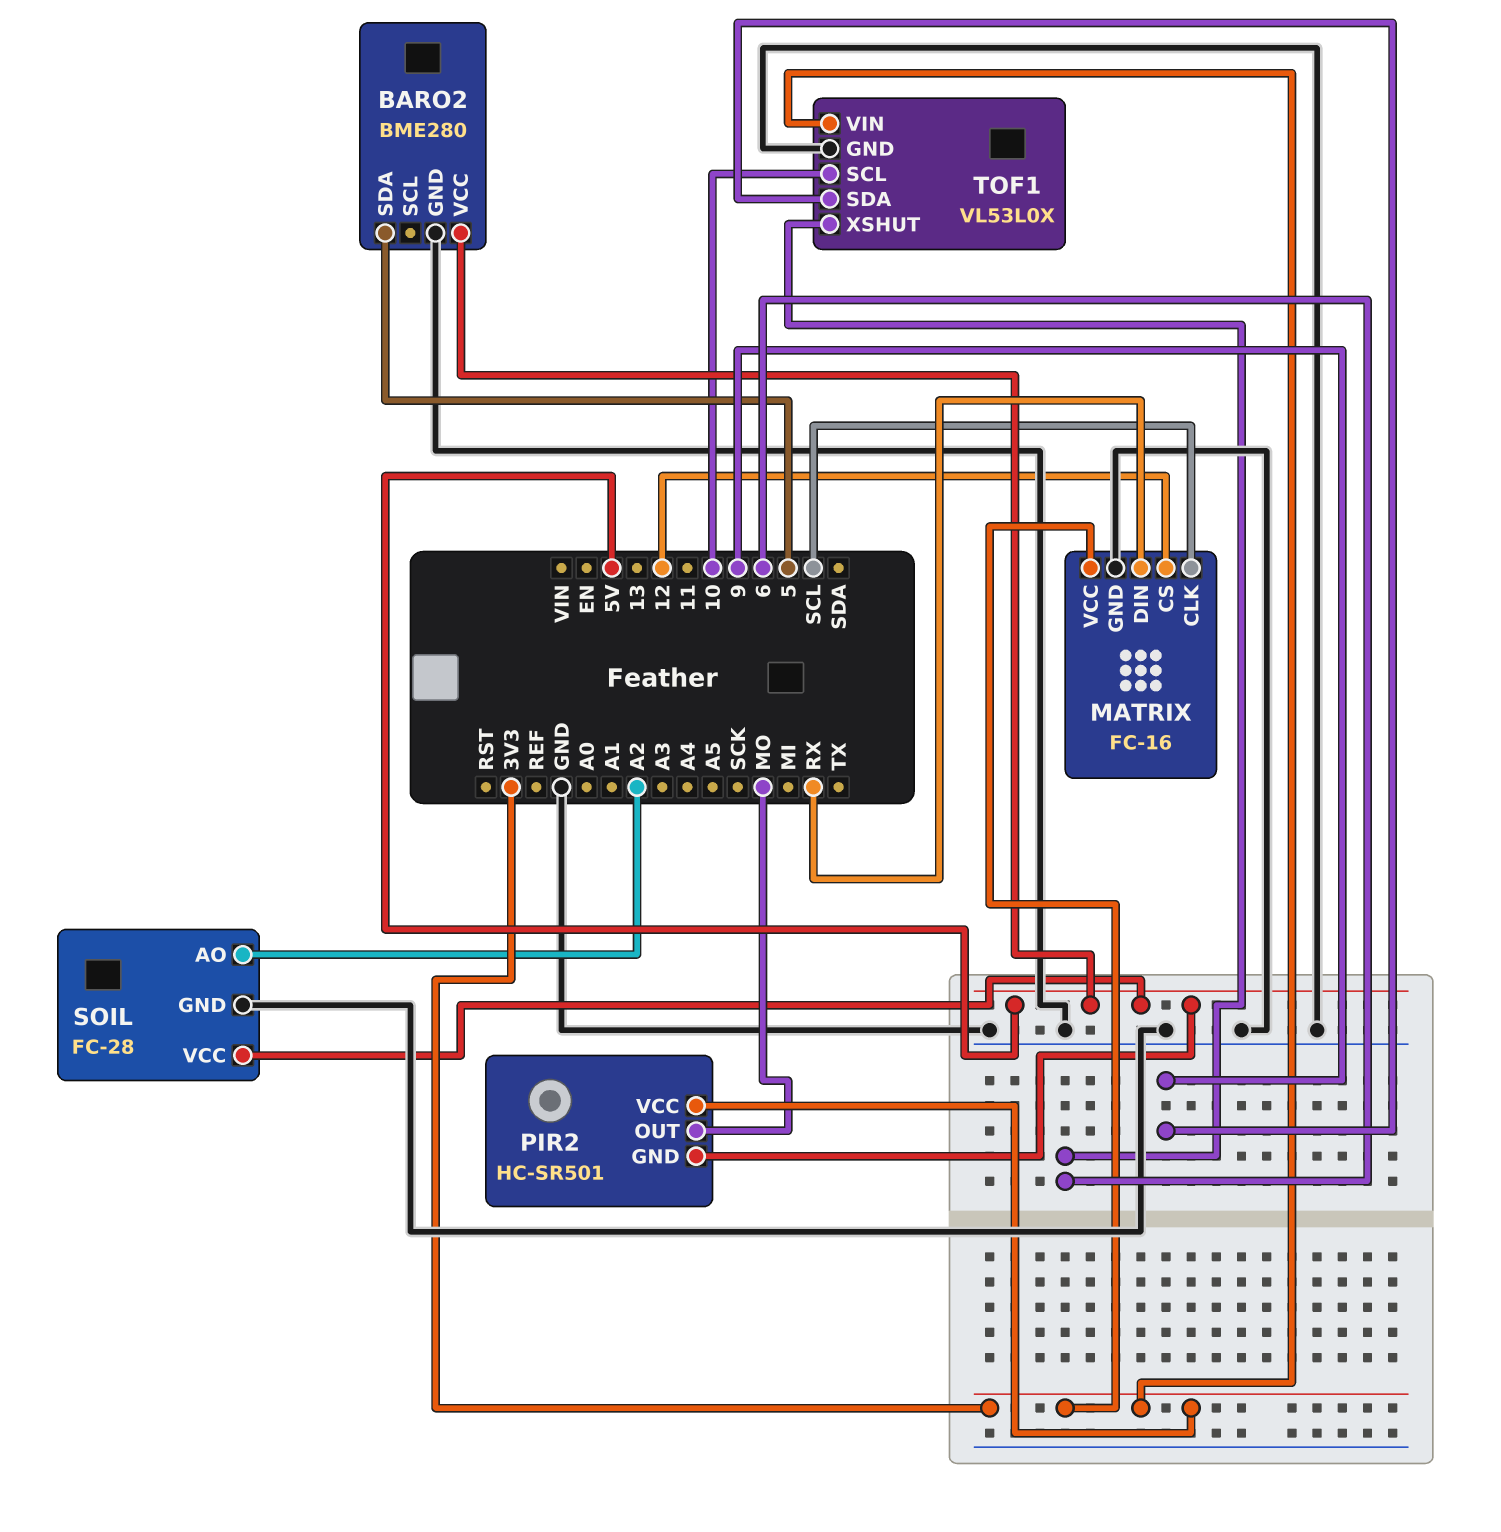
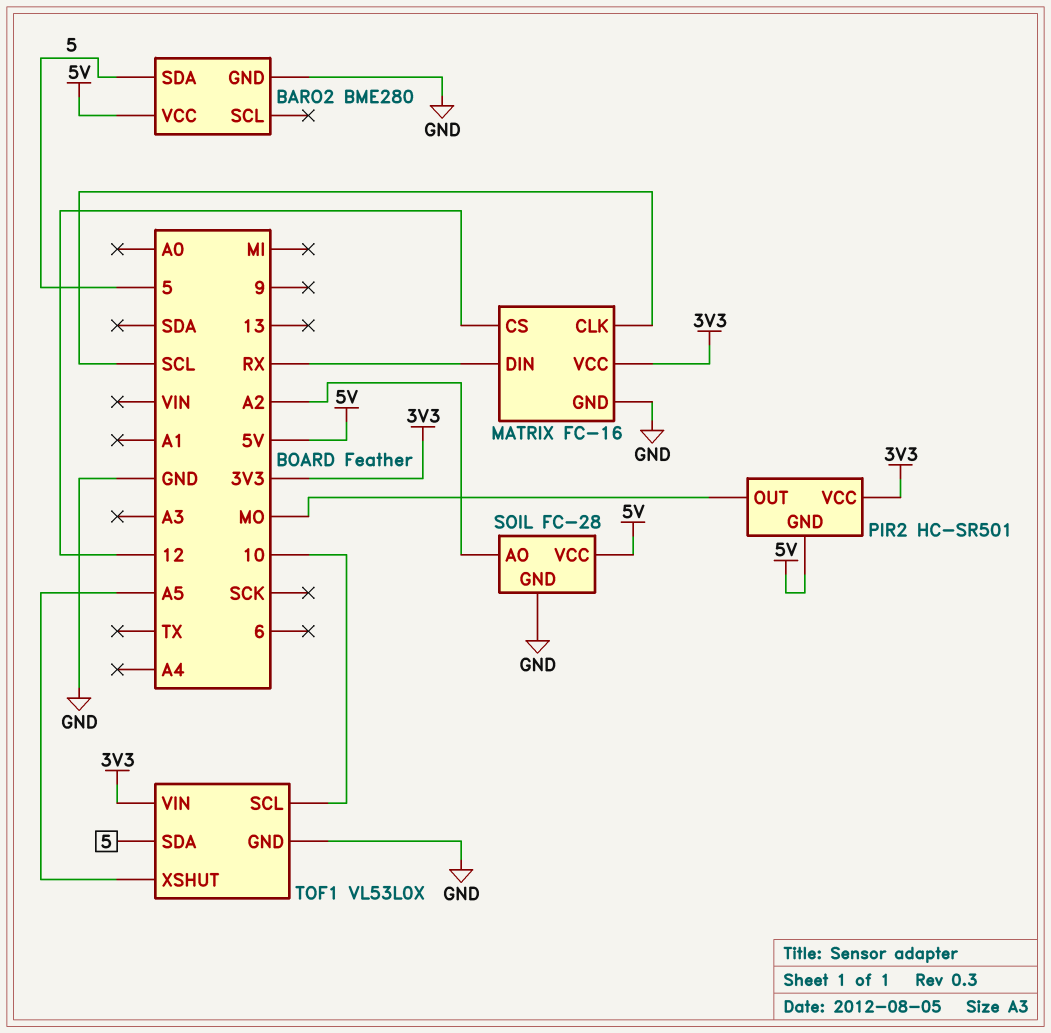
TOF1 pin SDA: 9 -> 5
TOF1 pin XSHUT: 6 -> A5

